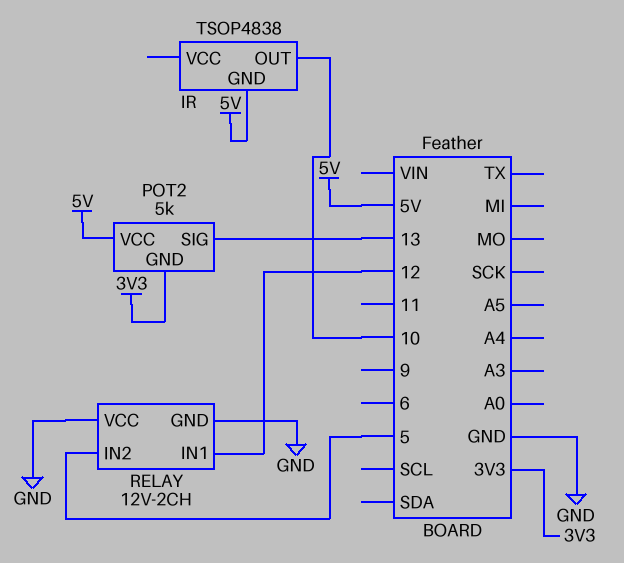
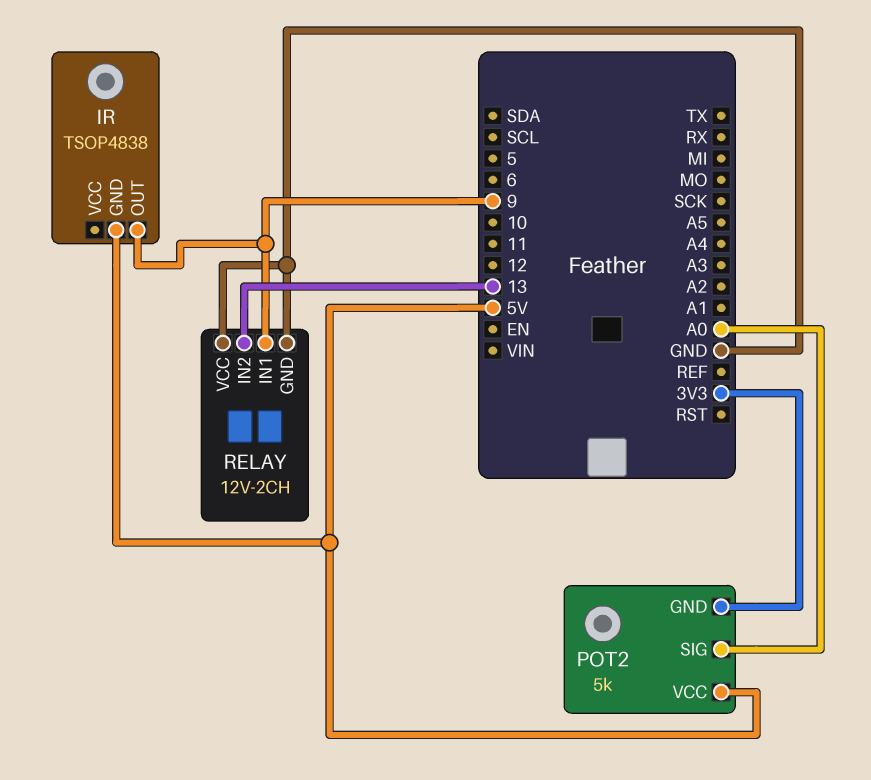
IR pin OUT: 10 -> 9
POT2 pin SIG: 13 -> A0
RELAY pin IN1: 12 -> 9
RELAY pin IN2: 5 -> 13

